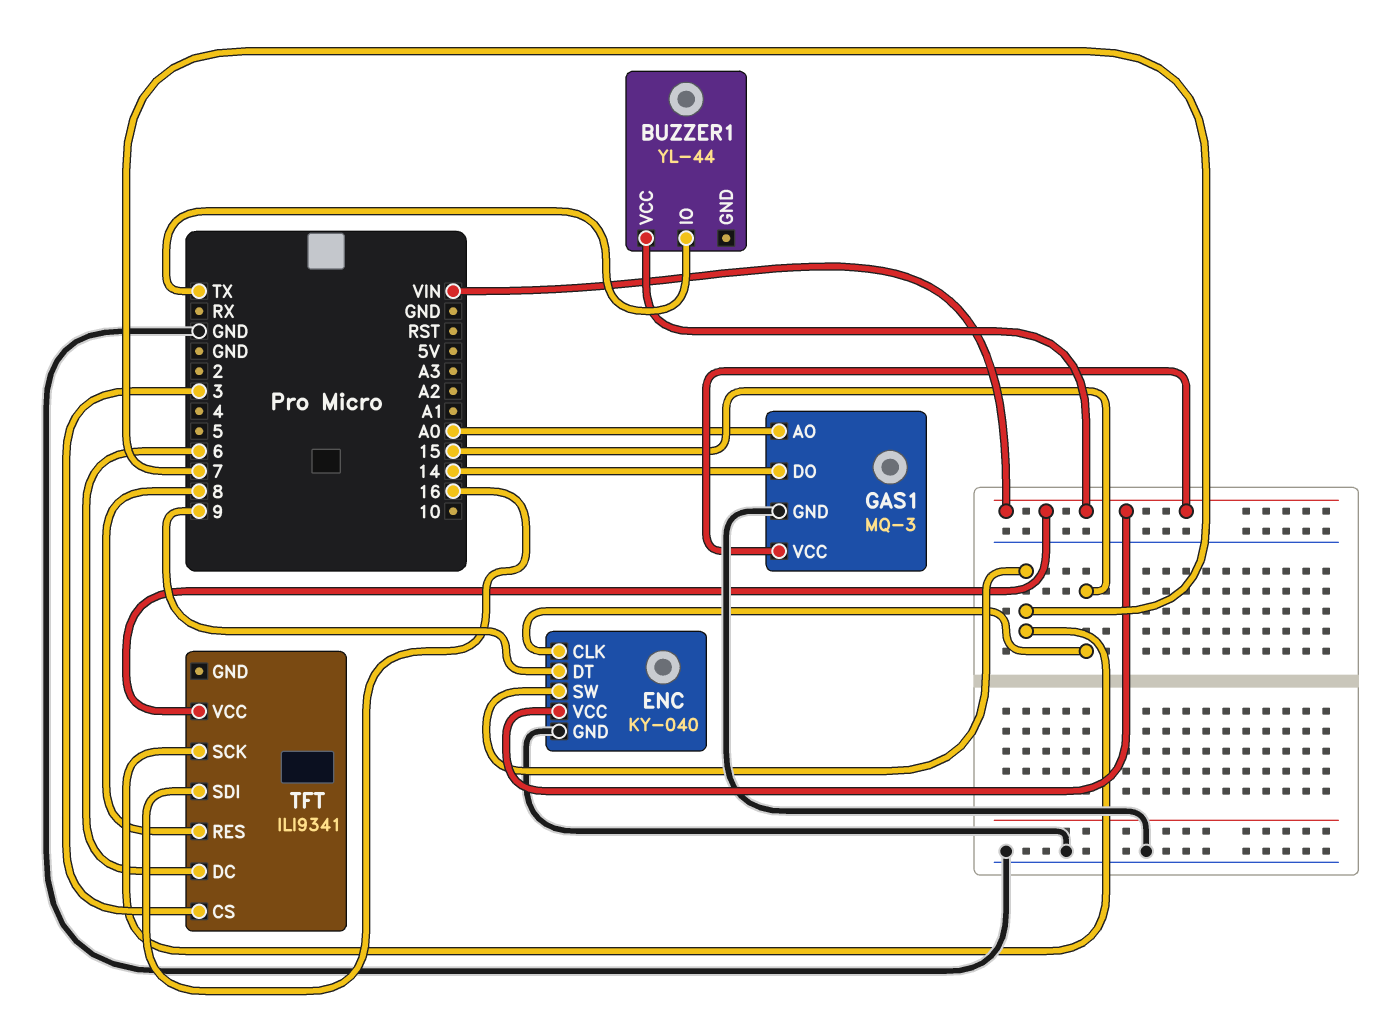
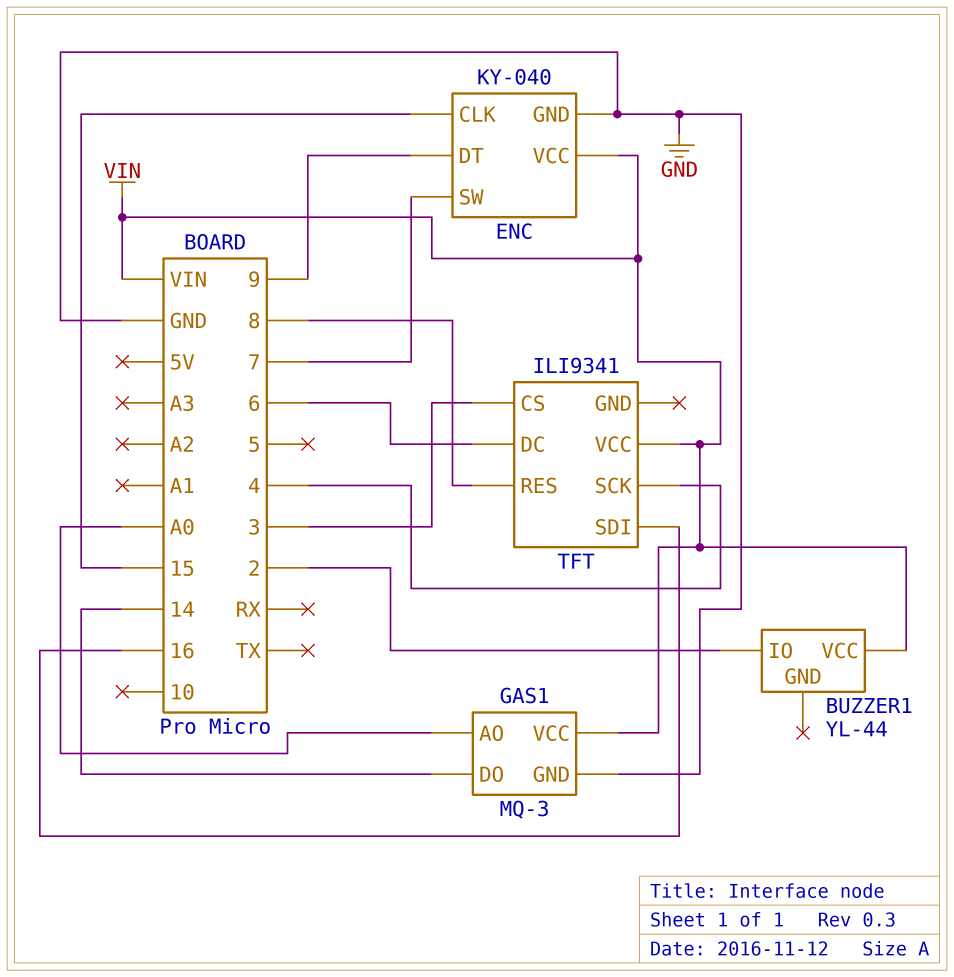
BUZZER1 pin IO: TX -> 2
TFT pin SCK: 7 -> 4

